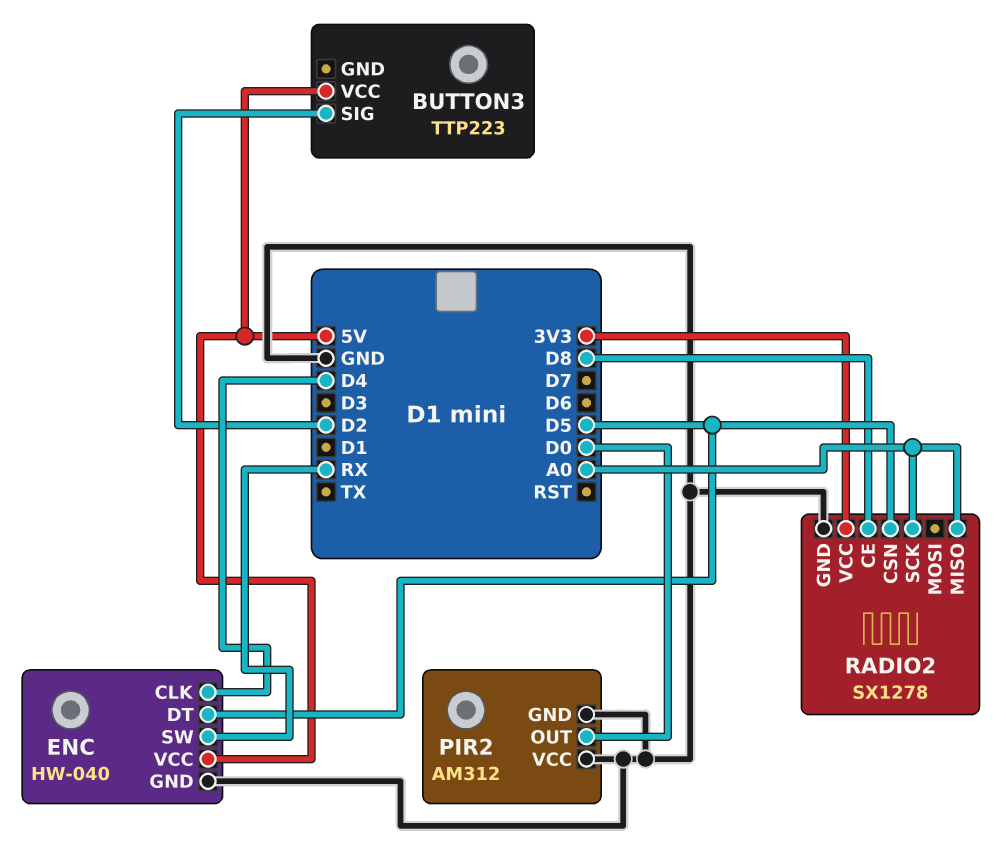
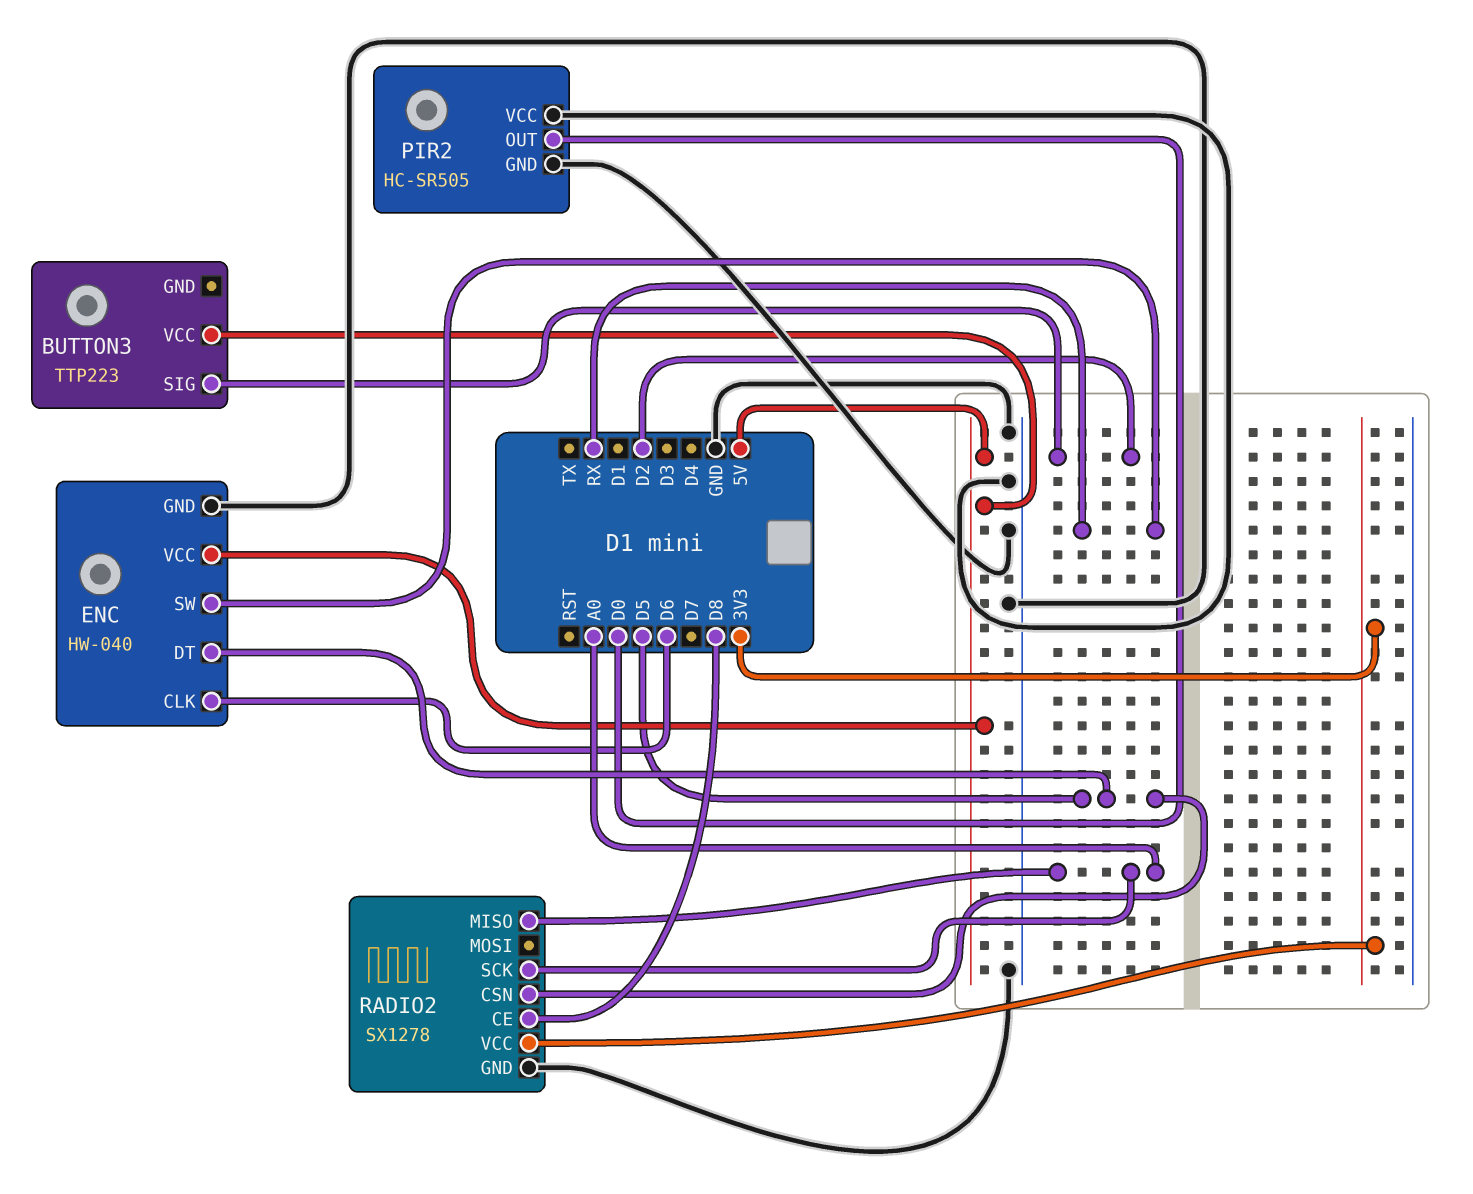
ENC pin CLK: D4 -> D6
PIR2: AM312 -> HC-SR505

